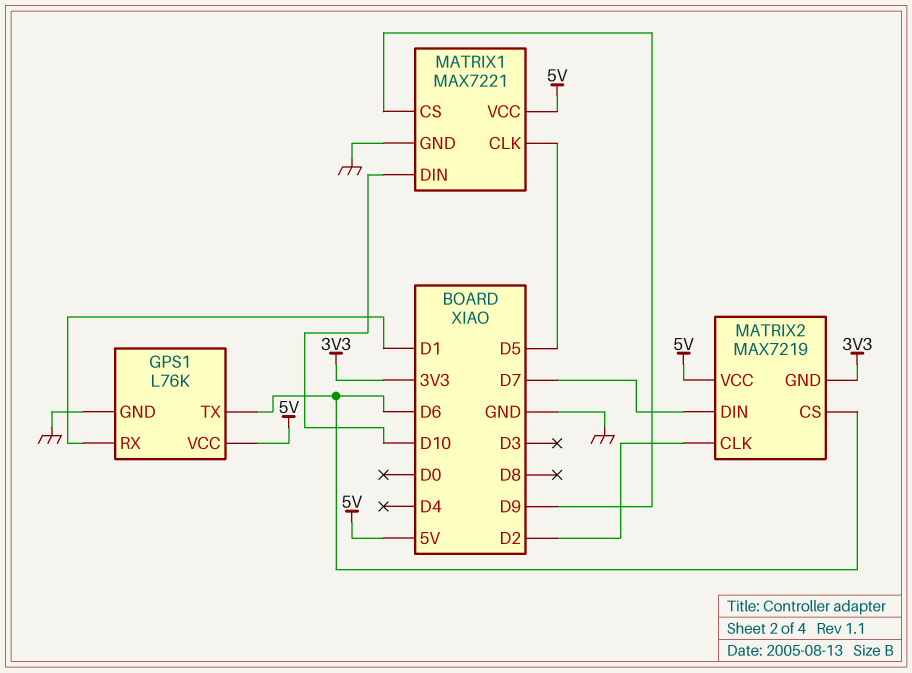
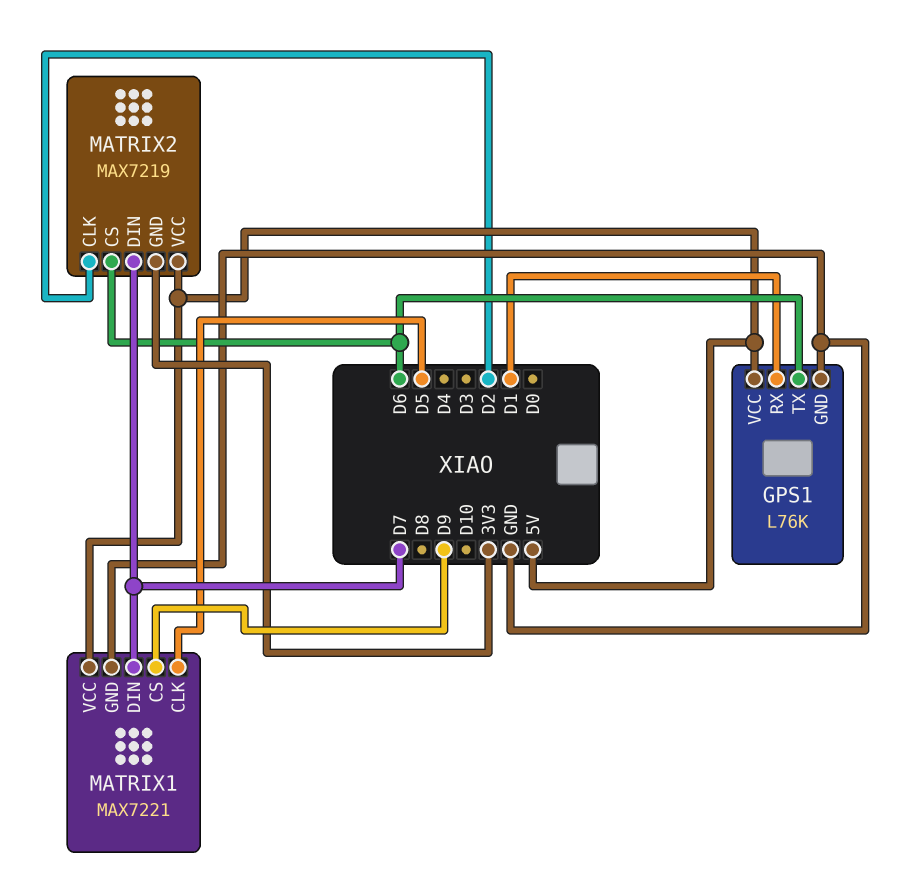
MATRIX1 pin DIN: D10 -> D7

